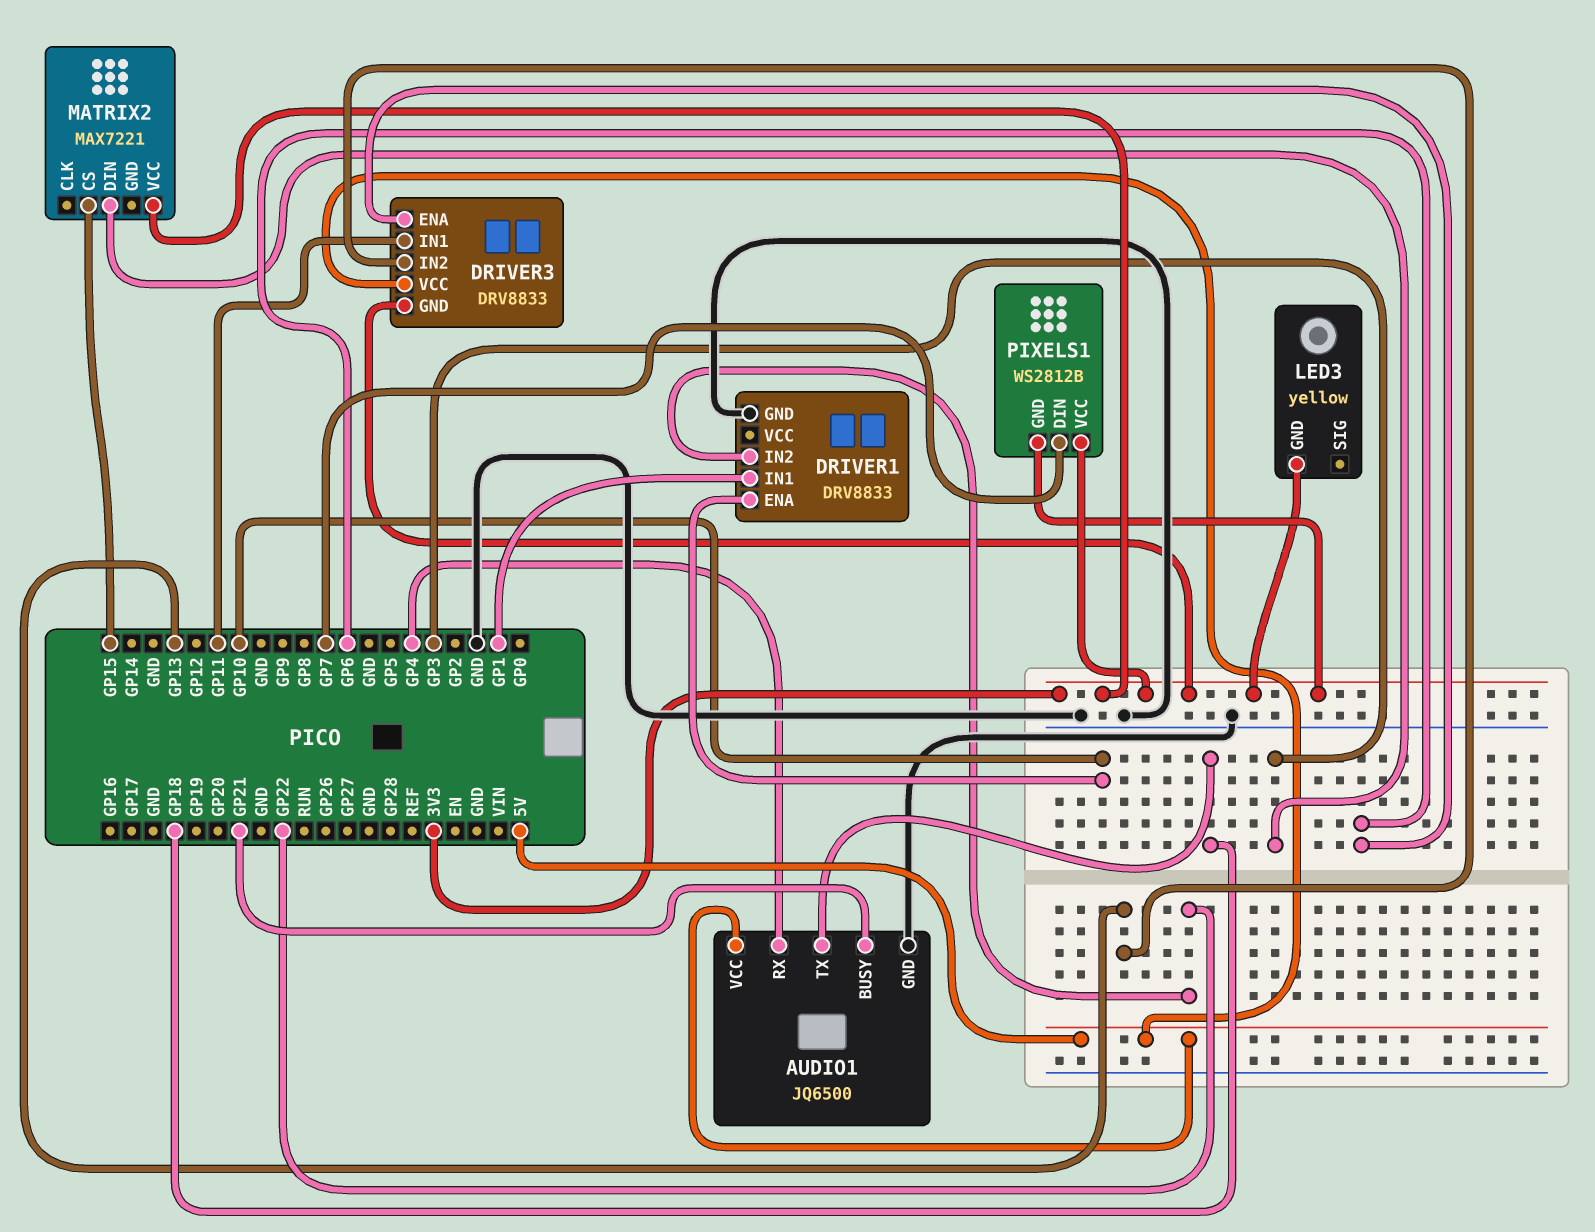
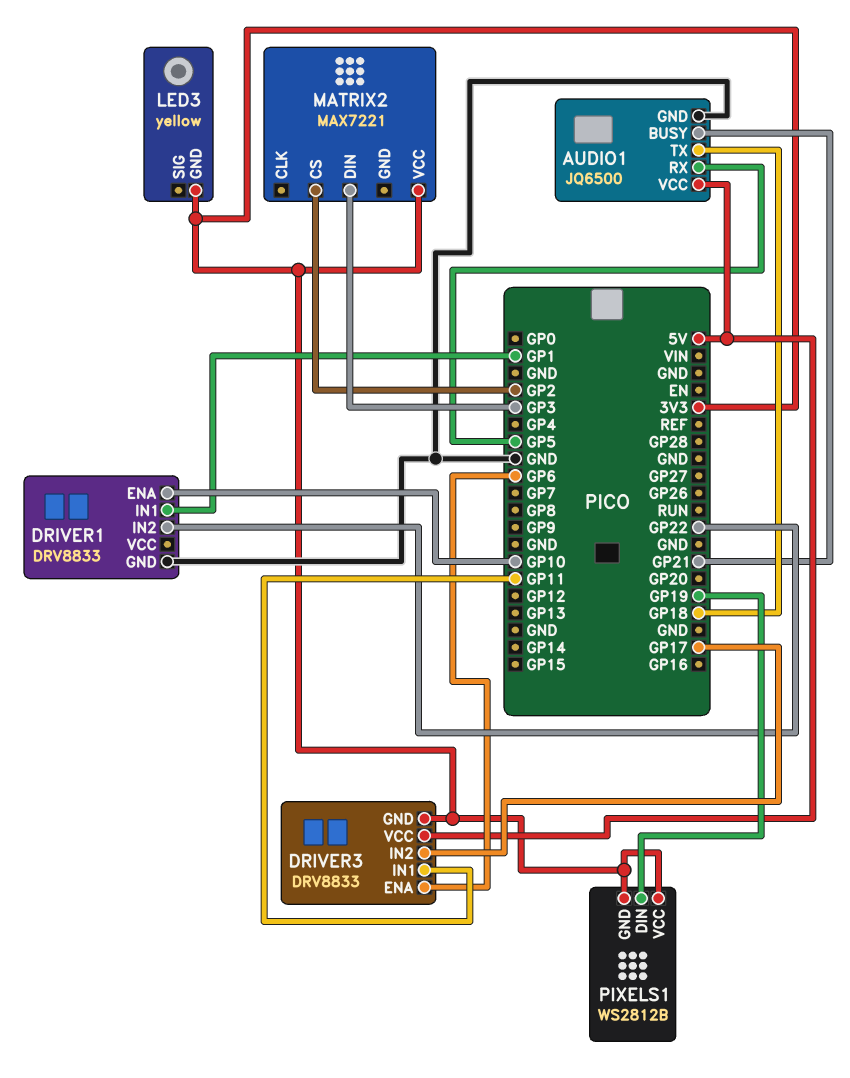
AUDIO1 pin RX: GP4 -> GP5
DRIVER3 pin IN2: GP13 -> GP17
MATRIX2 pin CS: GP15 -> GP2
PIXELS1 pin DIN: GP7 -> GP19

